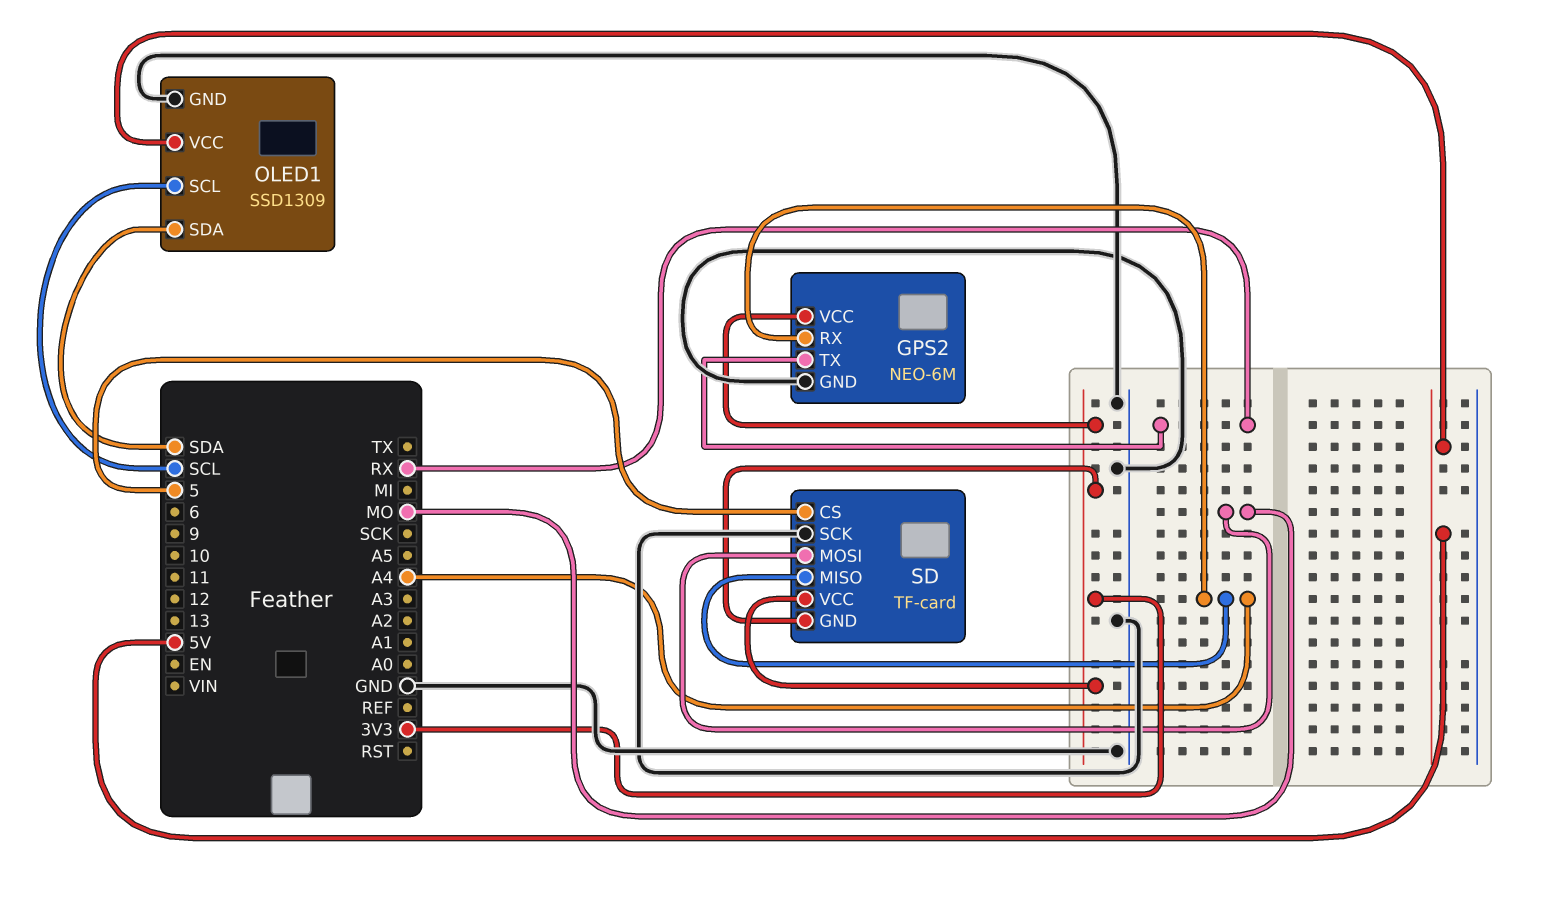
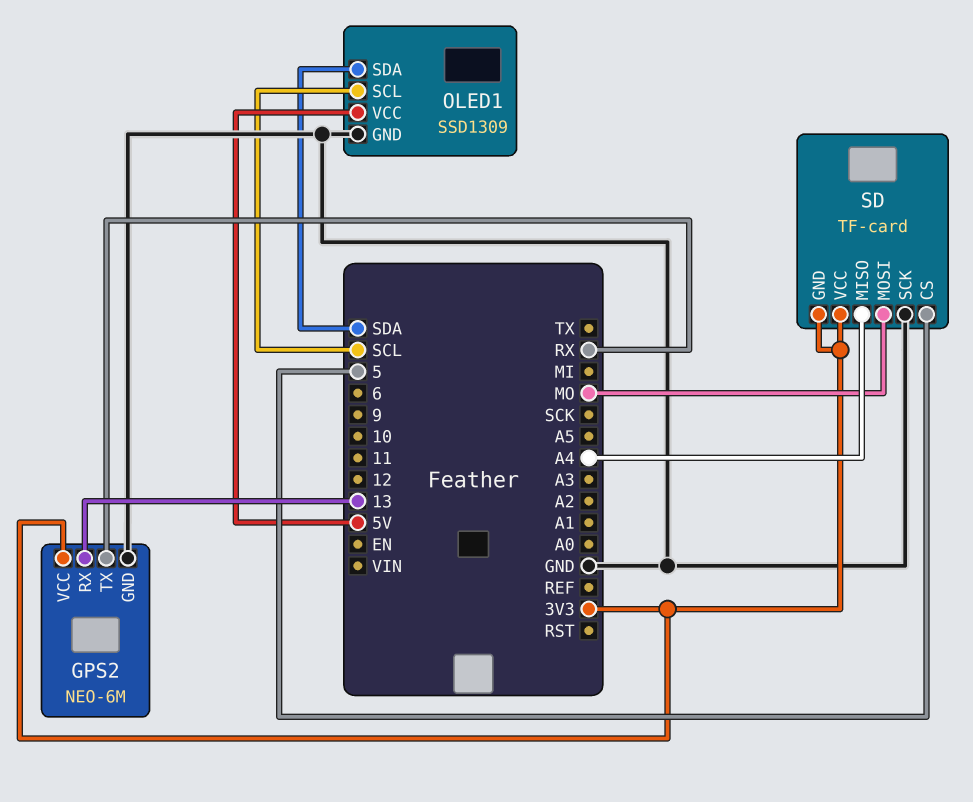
GPS2 pin RX: A4 -> 13

